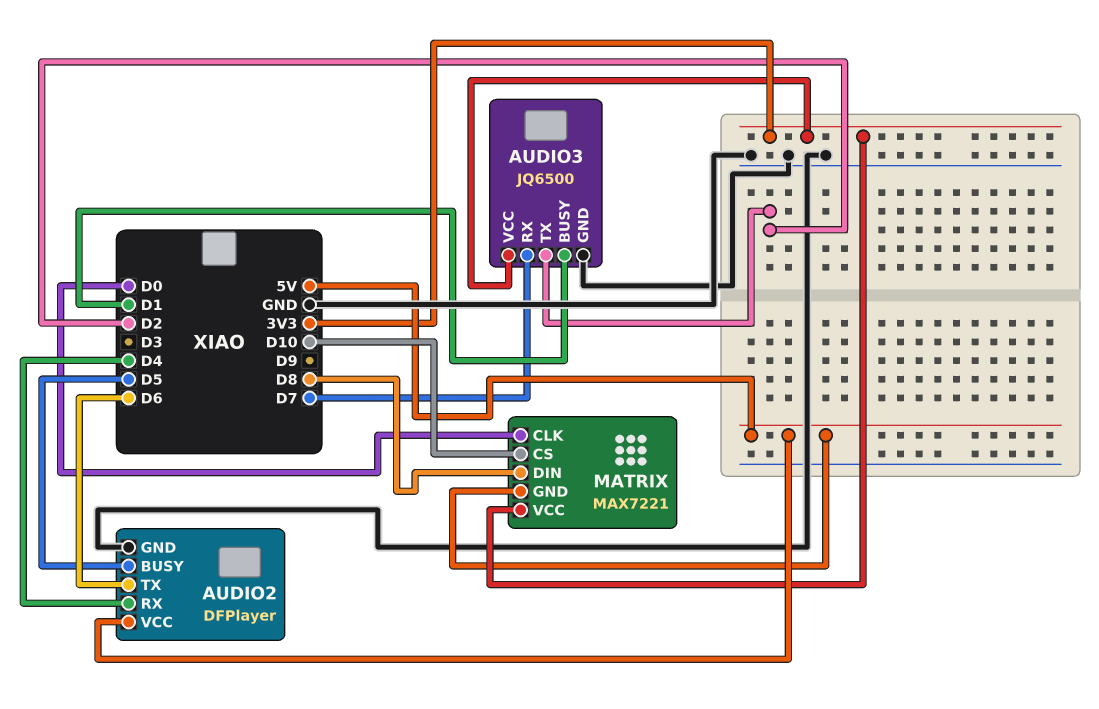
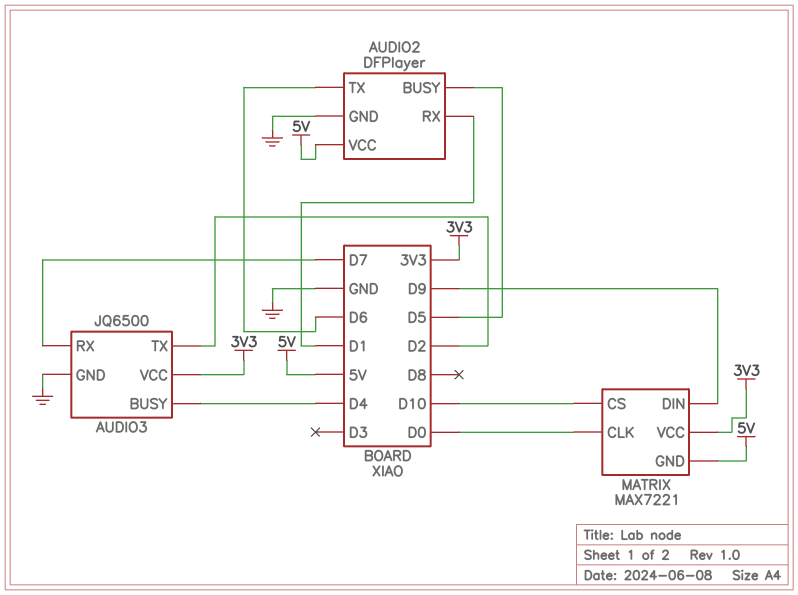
AUDIO2 pin RX: D4 -> D1
AUDIO3 pin BUSY: D1 -> D4
MATRIX pin DIN: D8 -> D9

